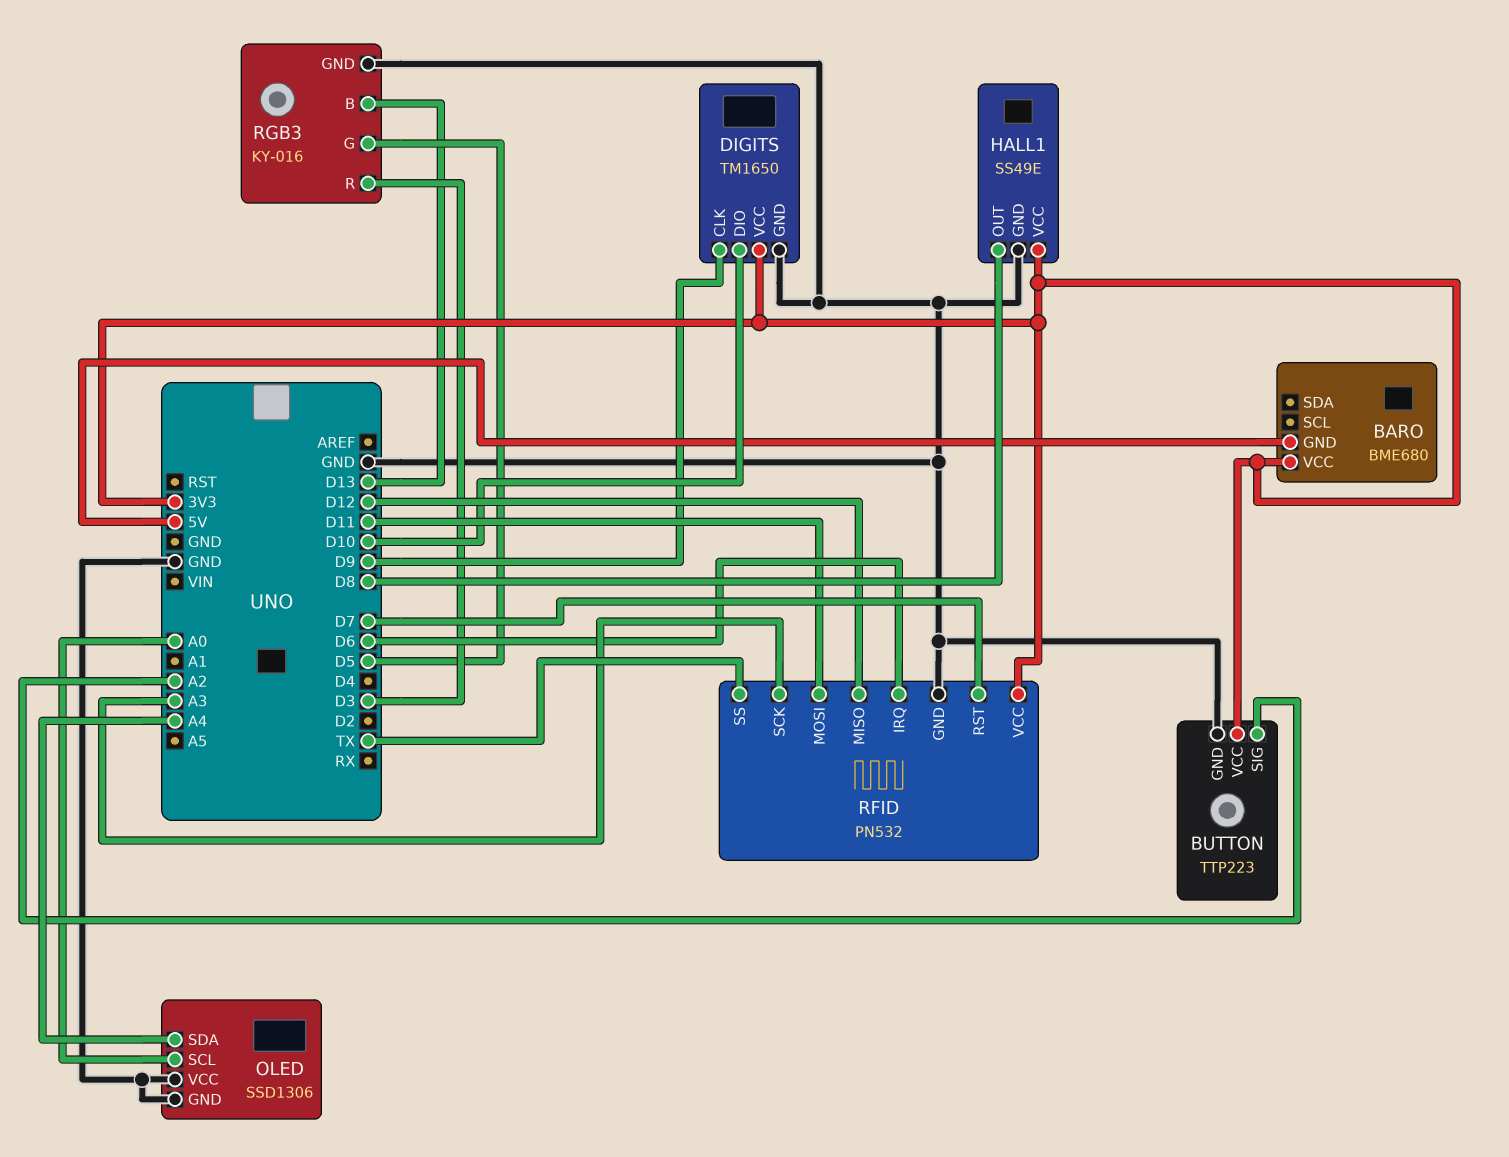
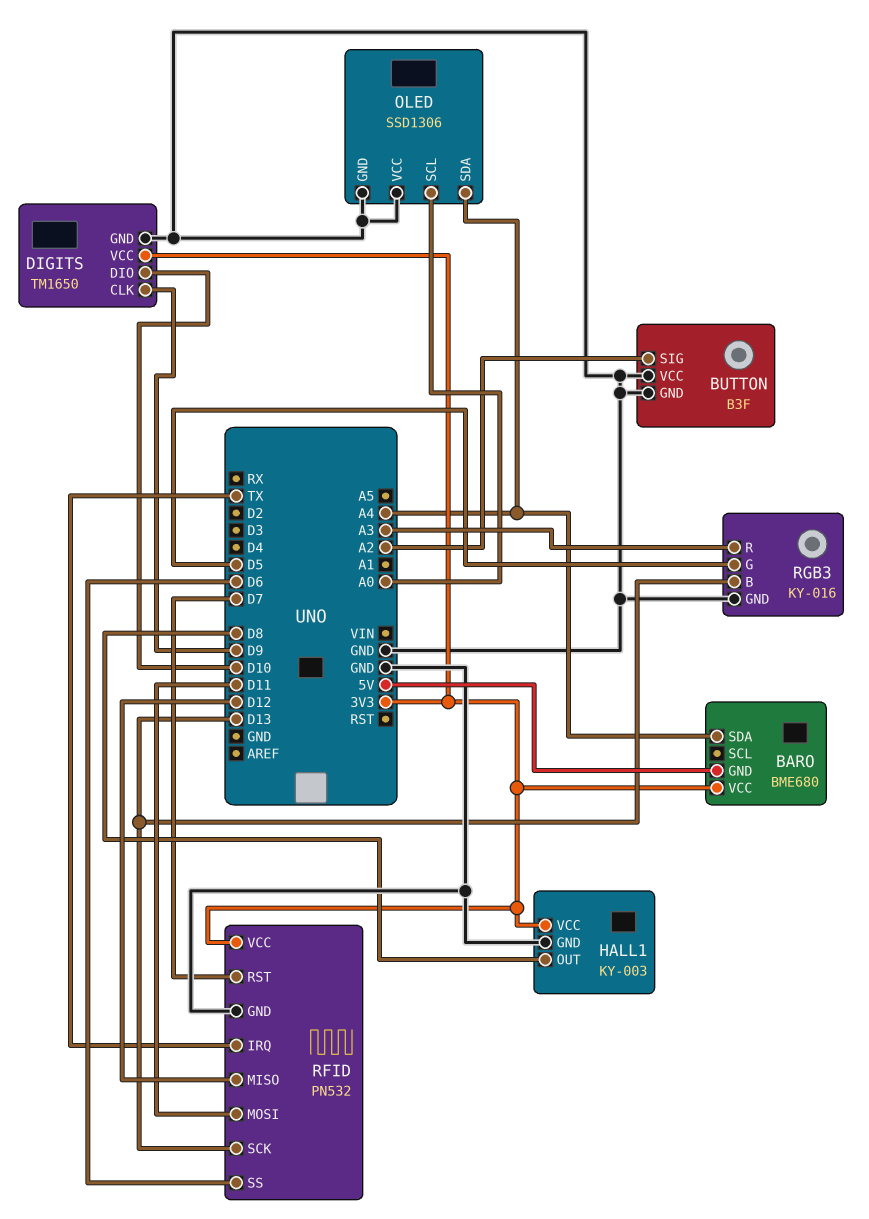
BARO pin SDA: none -> A4
BUTTON: TTP223 -> B3F
BUTTON pin VCC: 3V3 -> GND
HALL1: SS49E -> KY-003
RFID pin IRQ: D6 -> TX
RFID pin SCK: A3 -> D13
RFID pin SS: TX -> D6
RGB3 pin R: D3 -> A3

